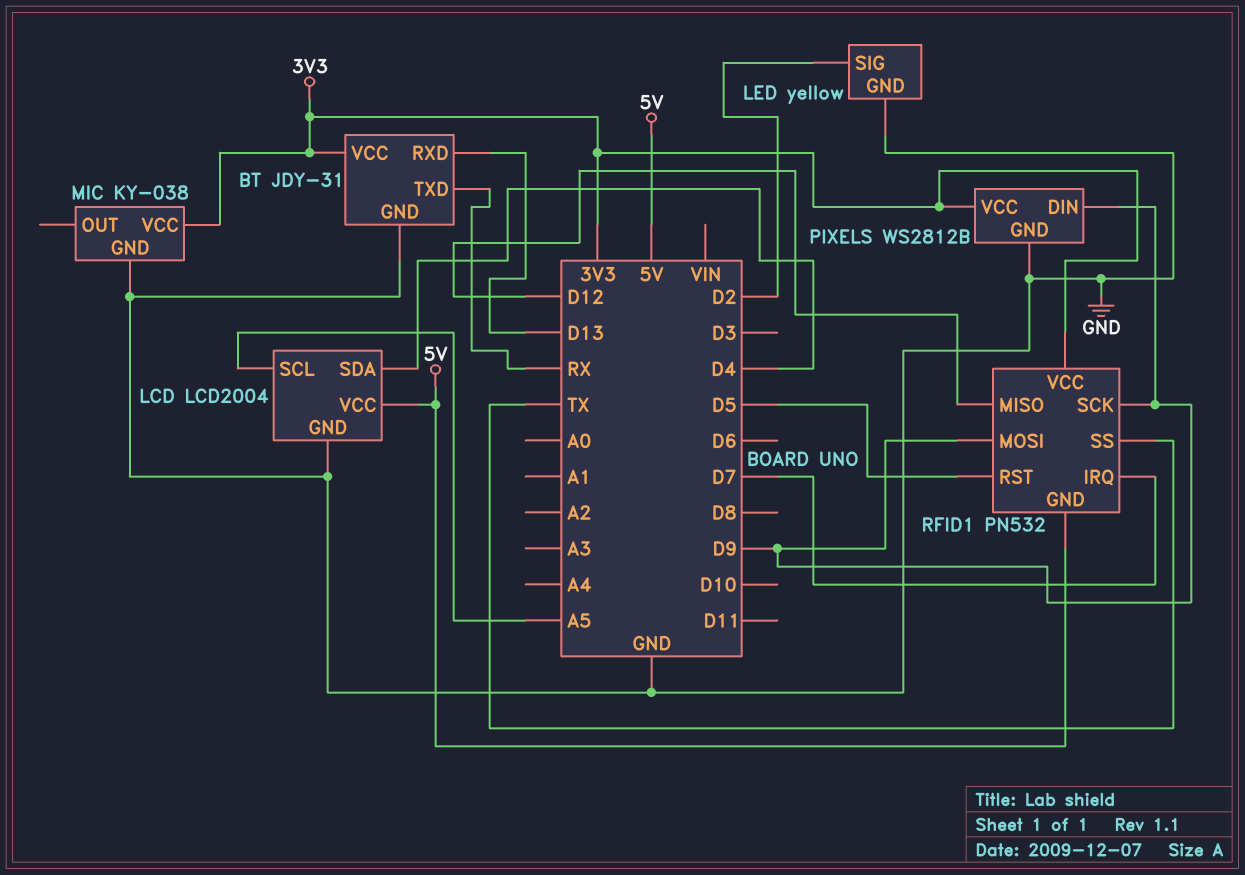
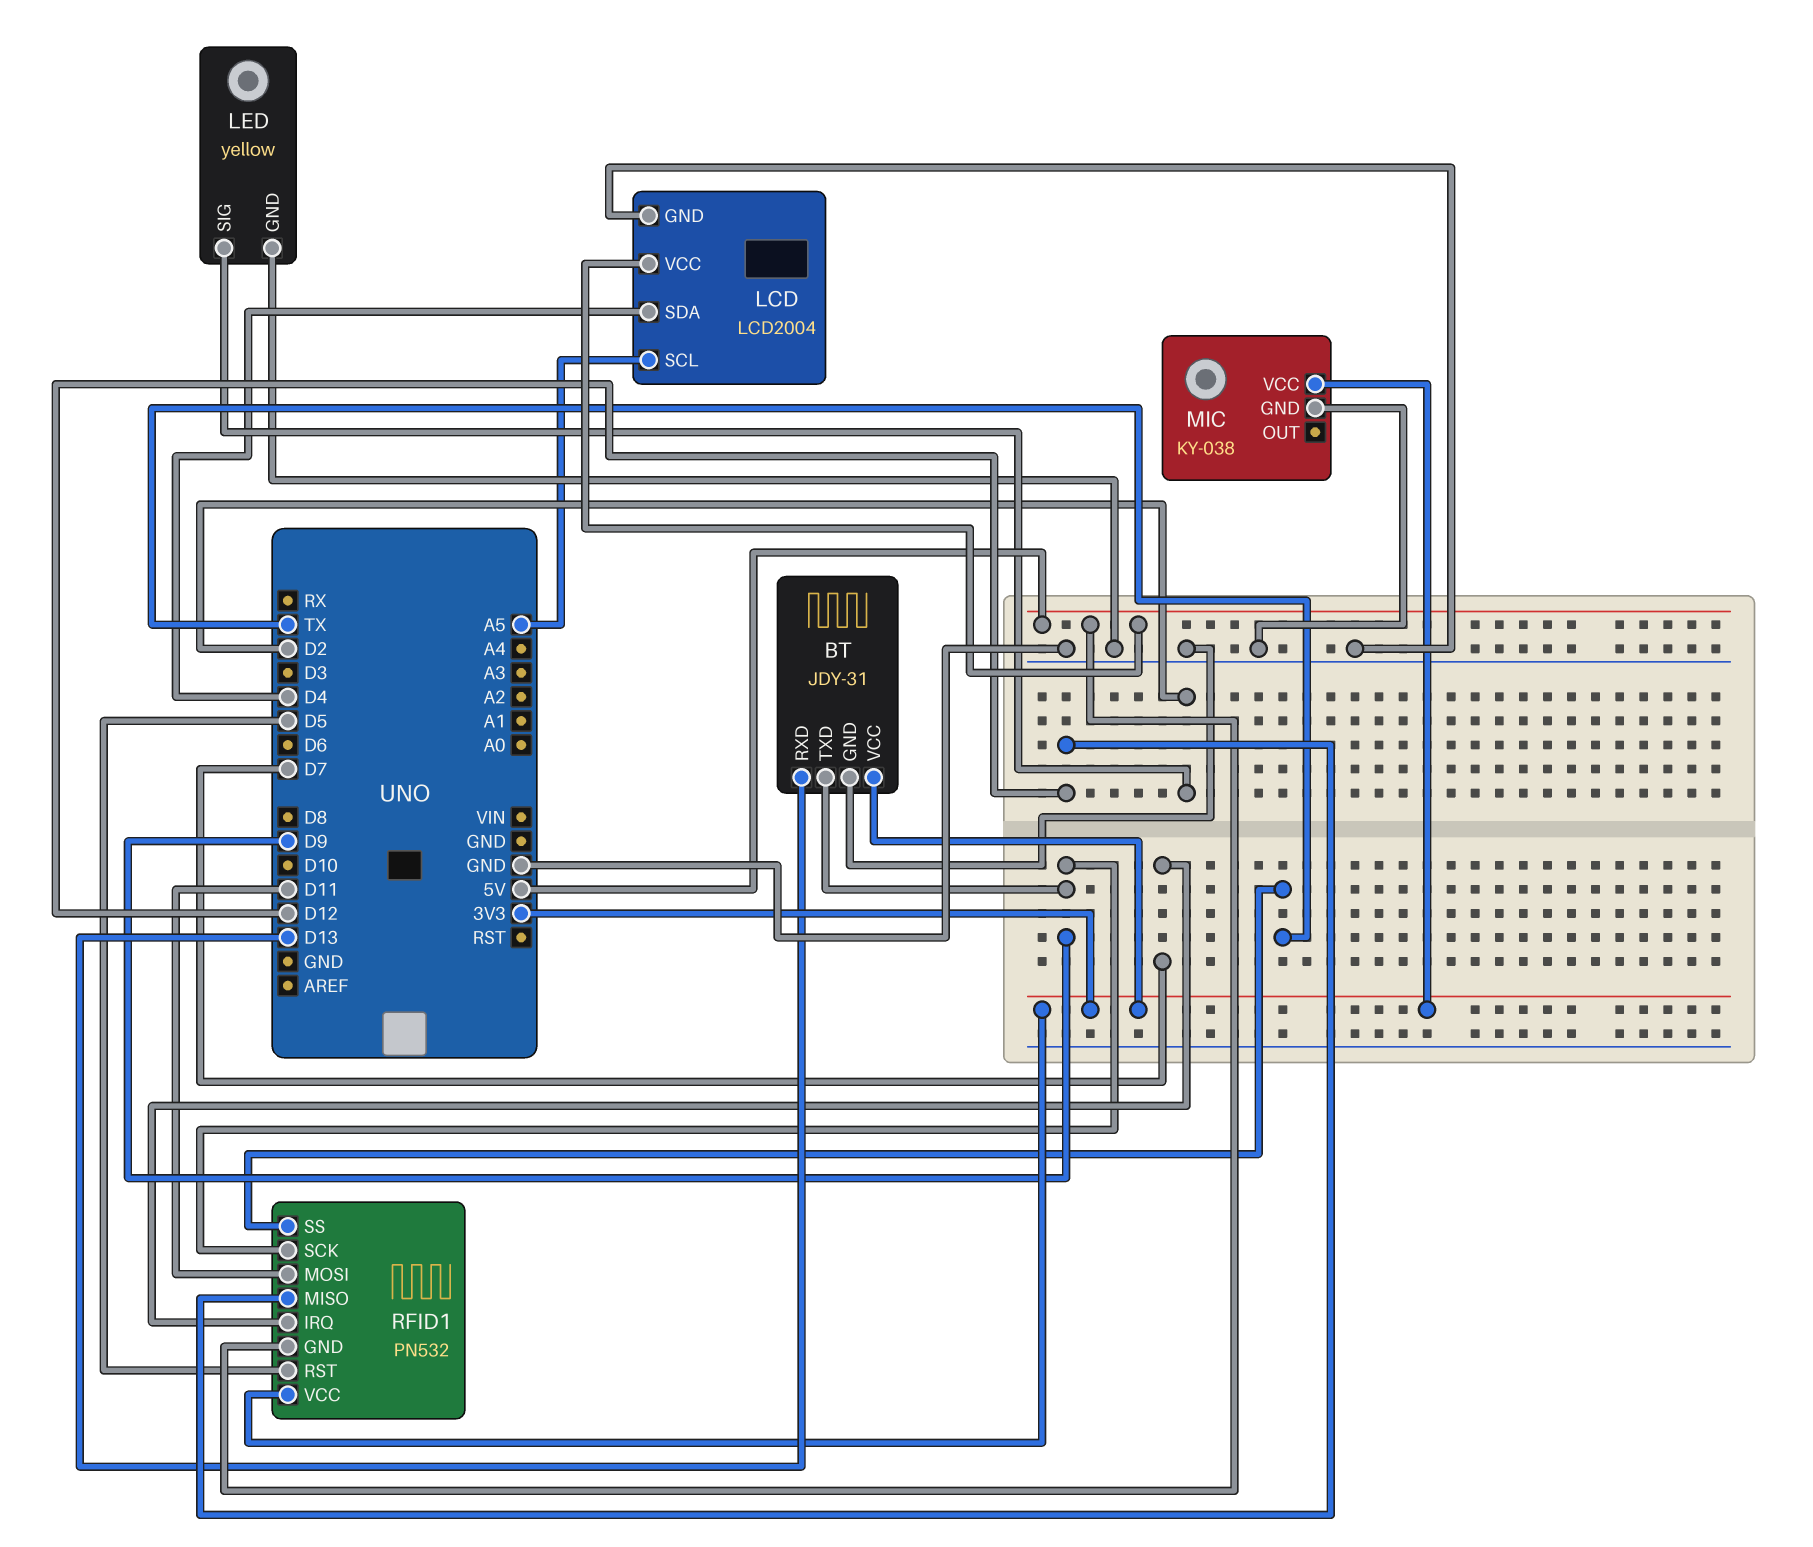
BT pin TXD: RX -> D9
PIXELS: WS2812B -> none
PIXELS pin DIN: D9 -> none
PIXELS pin GND: GND -> none
PIXELS pin VCC: 3V3 -> none
RFID1 pin MOSI: D9 -> D11

